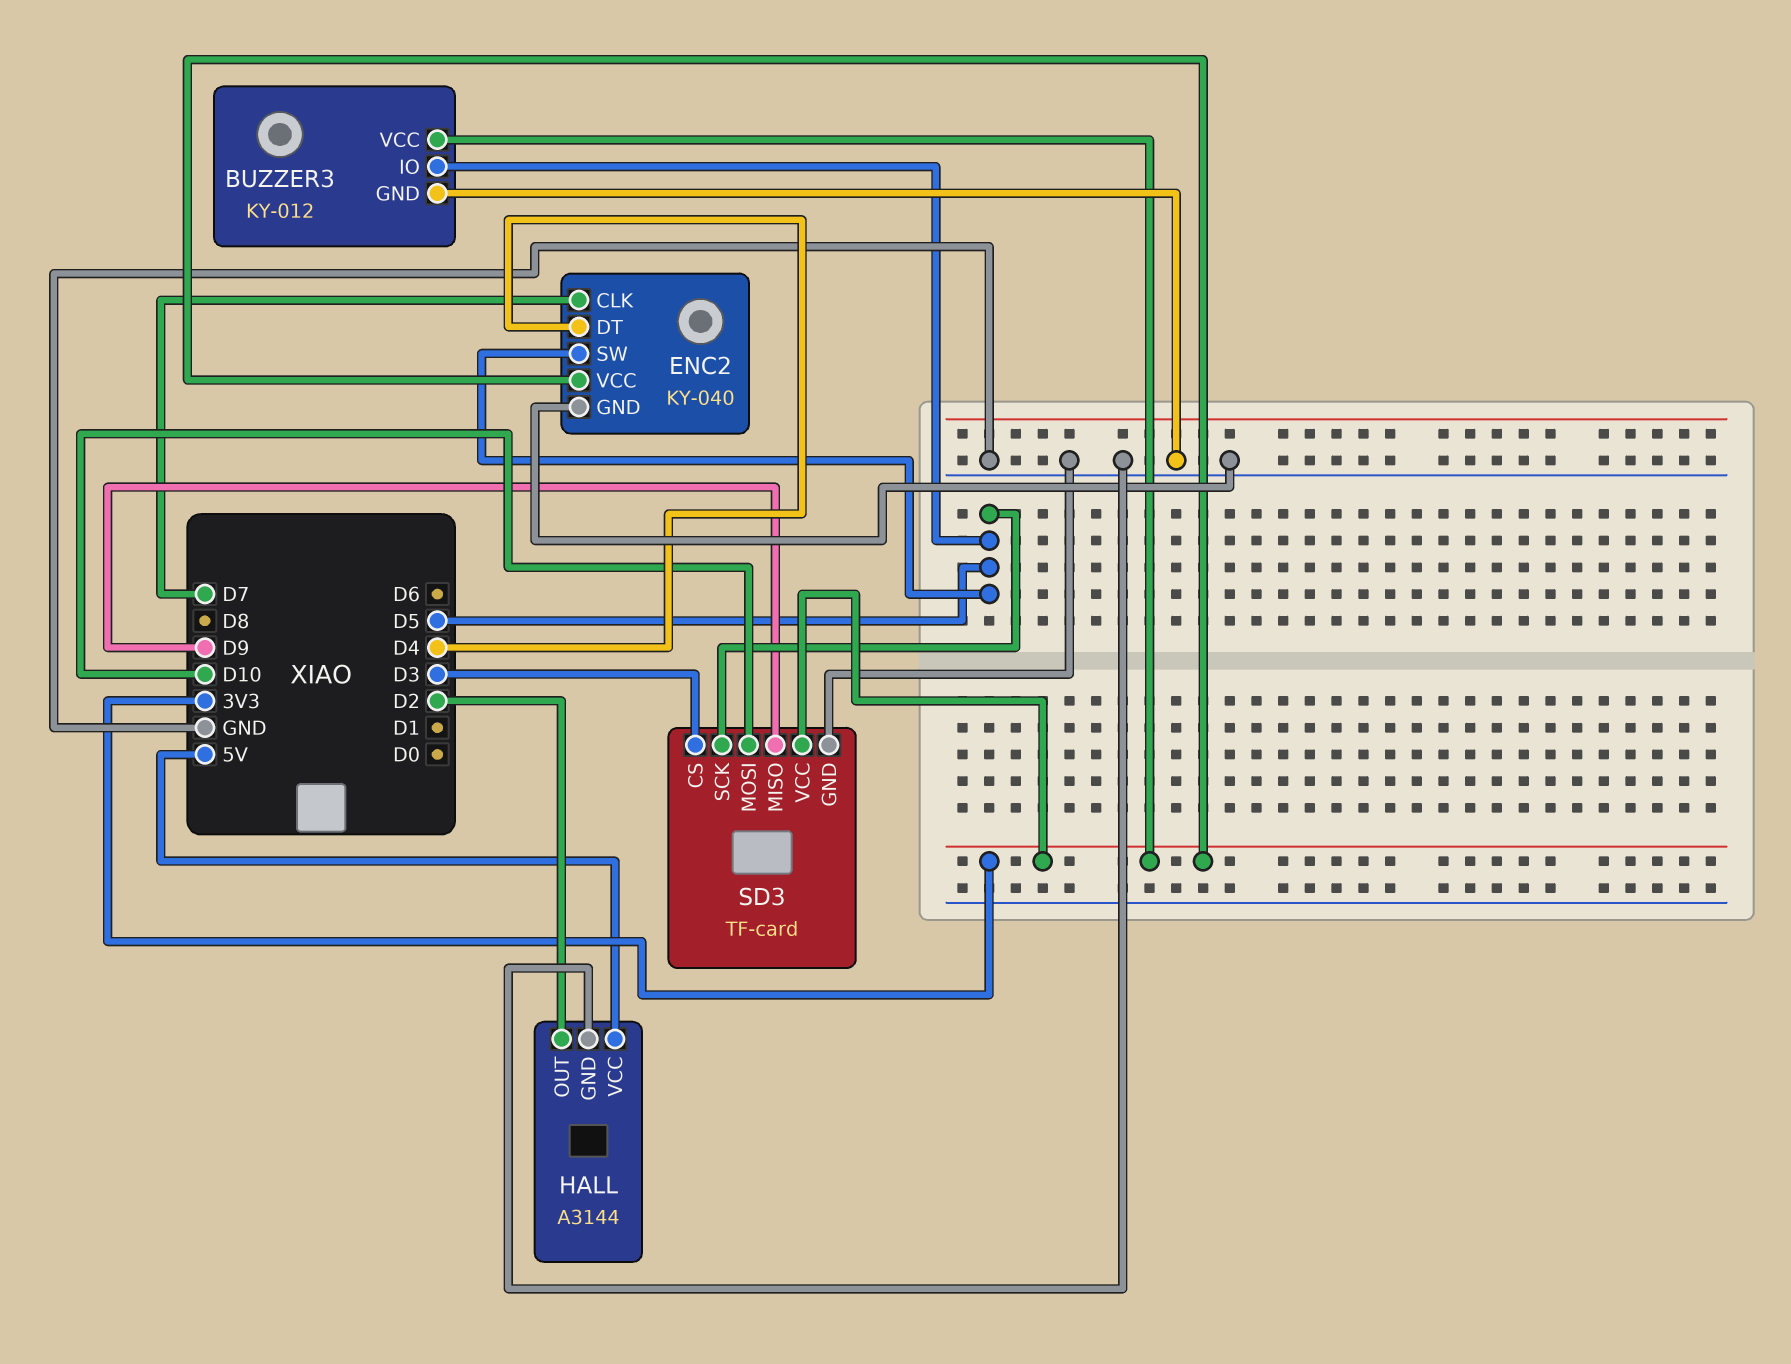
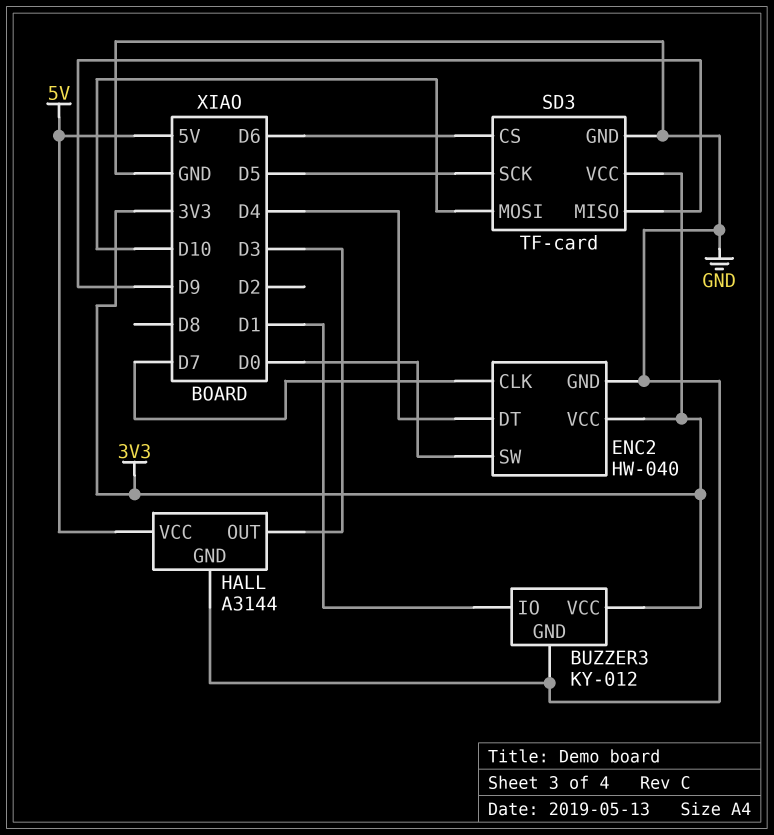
BUZZER3 pin IO: D5 -> D1
ENC2: KY-040 -> HW-040
ENC2 pin SW: D5 -> D0
HALL pin OUT: D2 -> D3
SD3 pin CS: D3 -> D6

